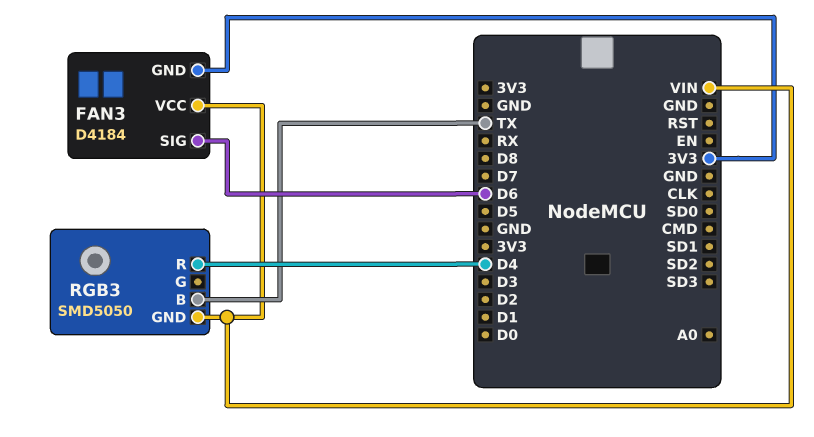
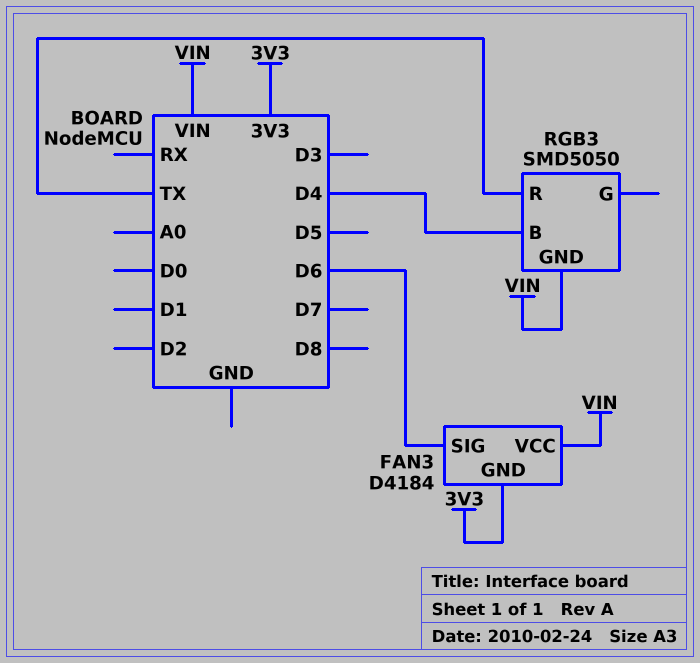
RGB3 pin B: TX -> D4
RGB3 pin R: D4 -> TX

